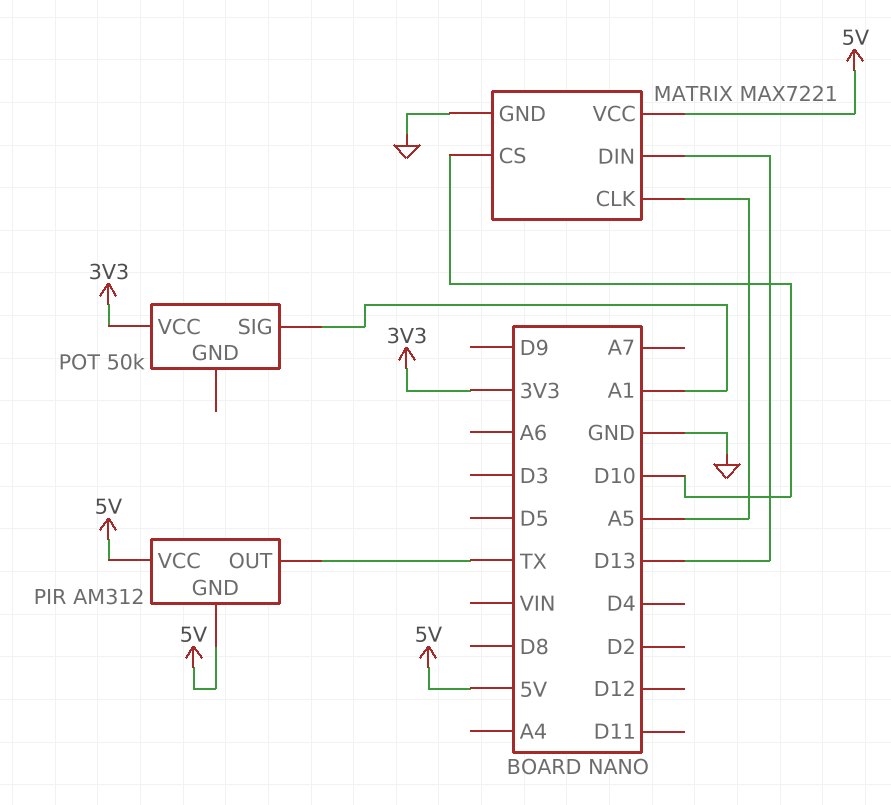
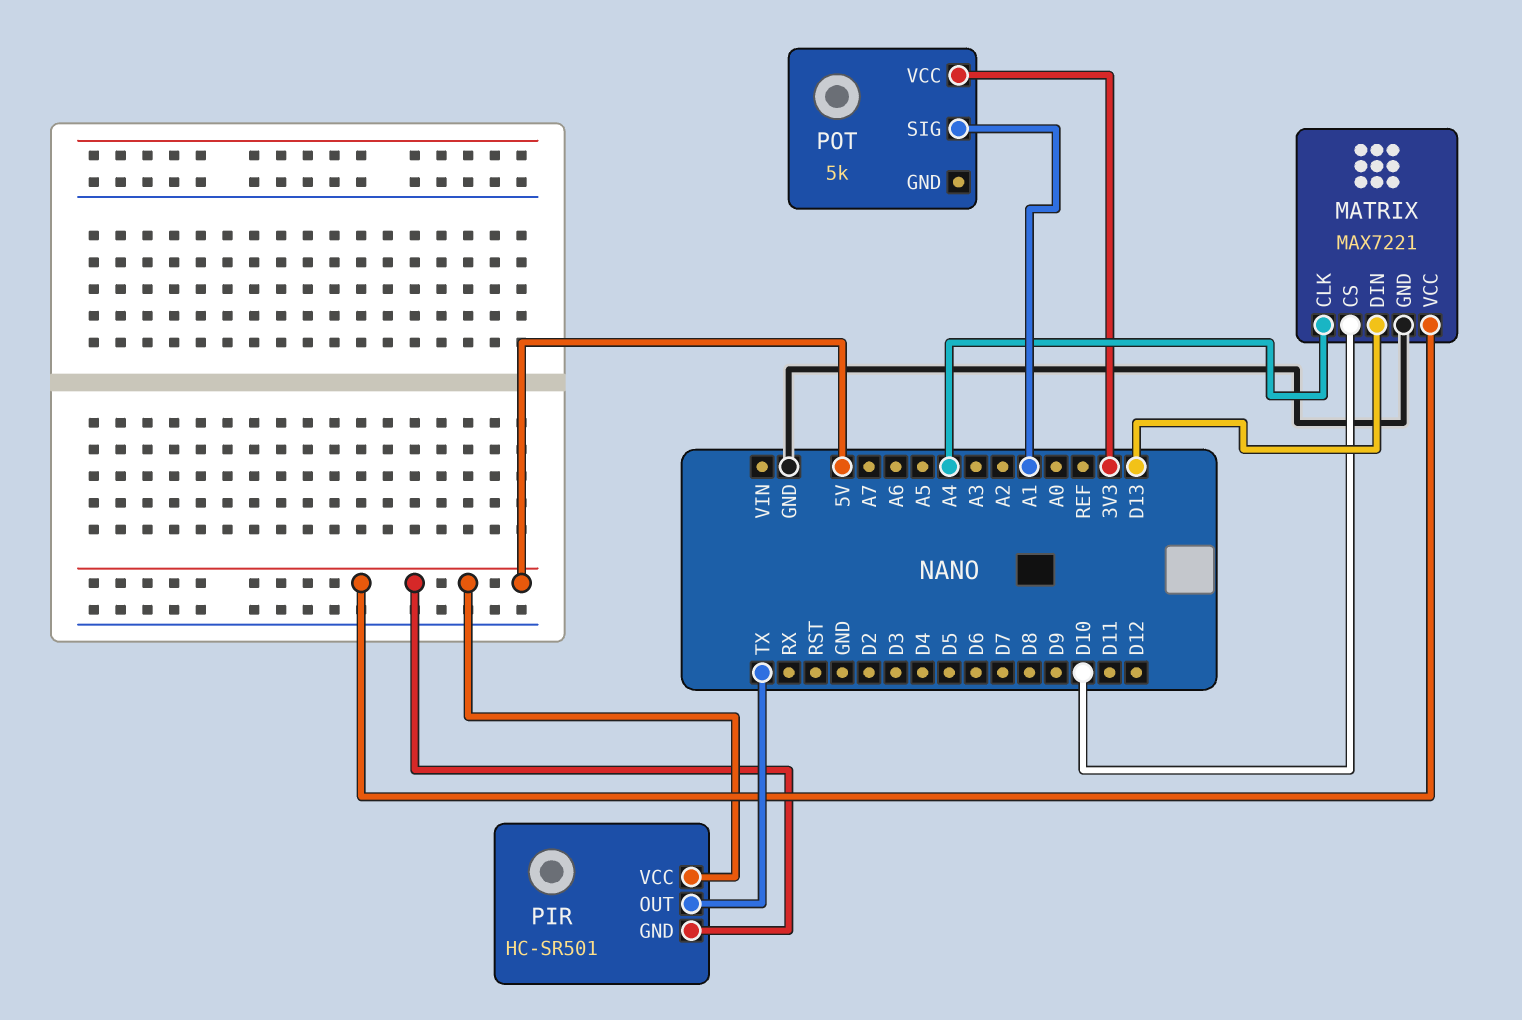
MATRIX pin CLK: A5 -> A4
PIR: AM312 -> HC-SR501
POT: 50k -> 5k

